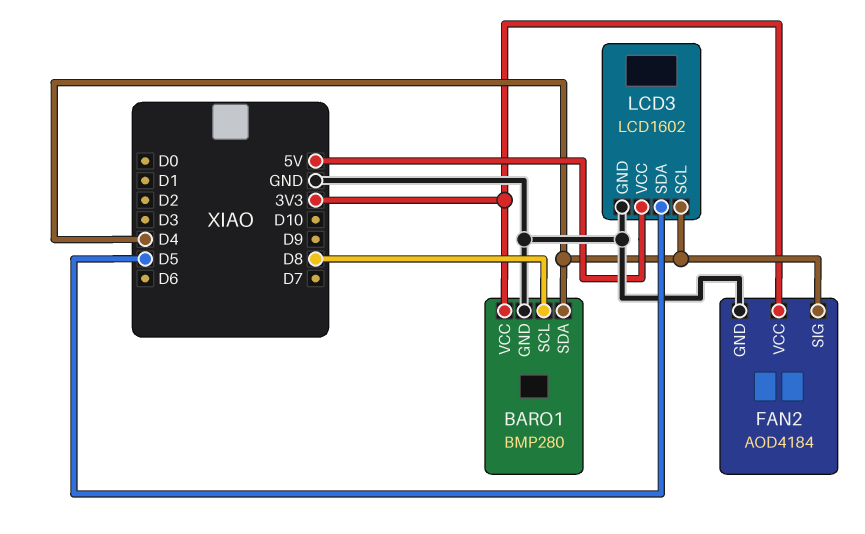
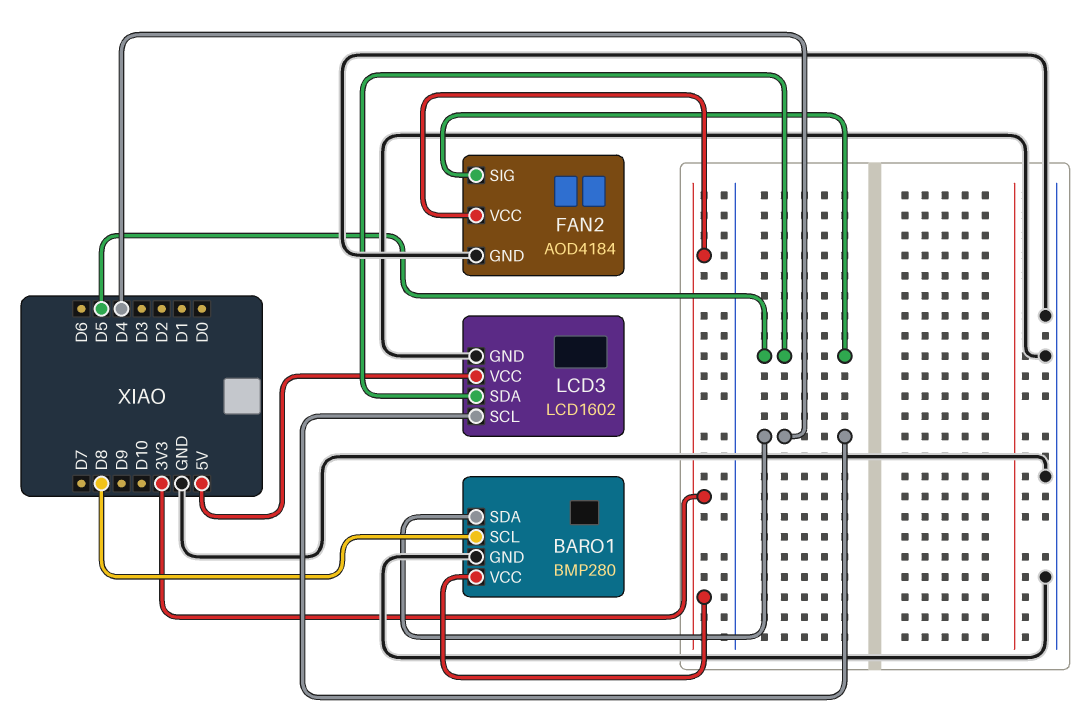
FAN2 pin SIG: D4 -> D5

